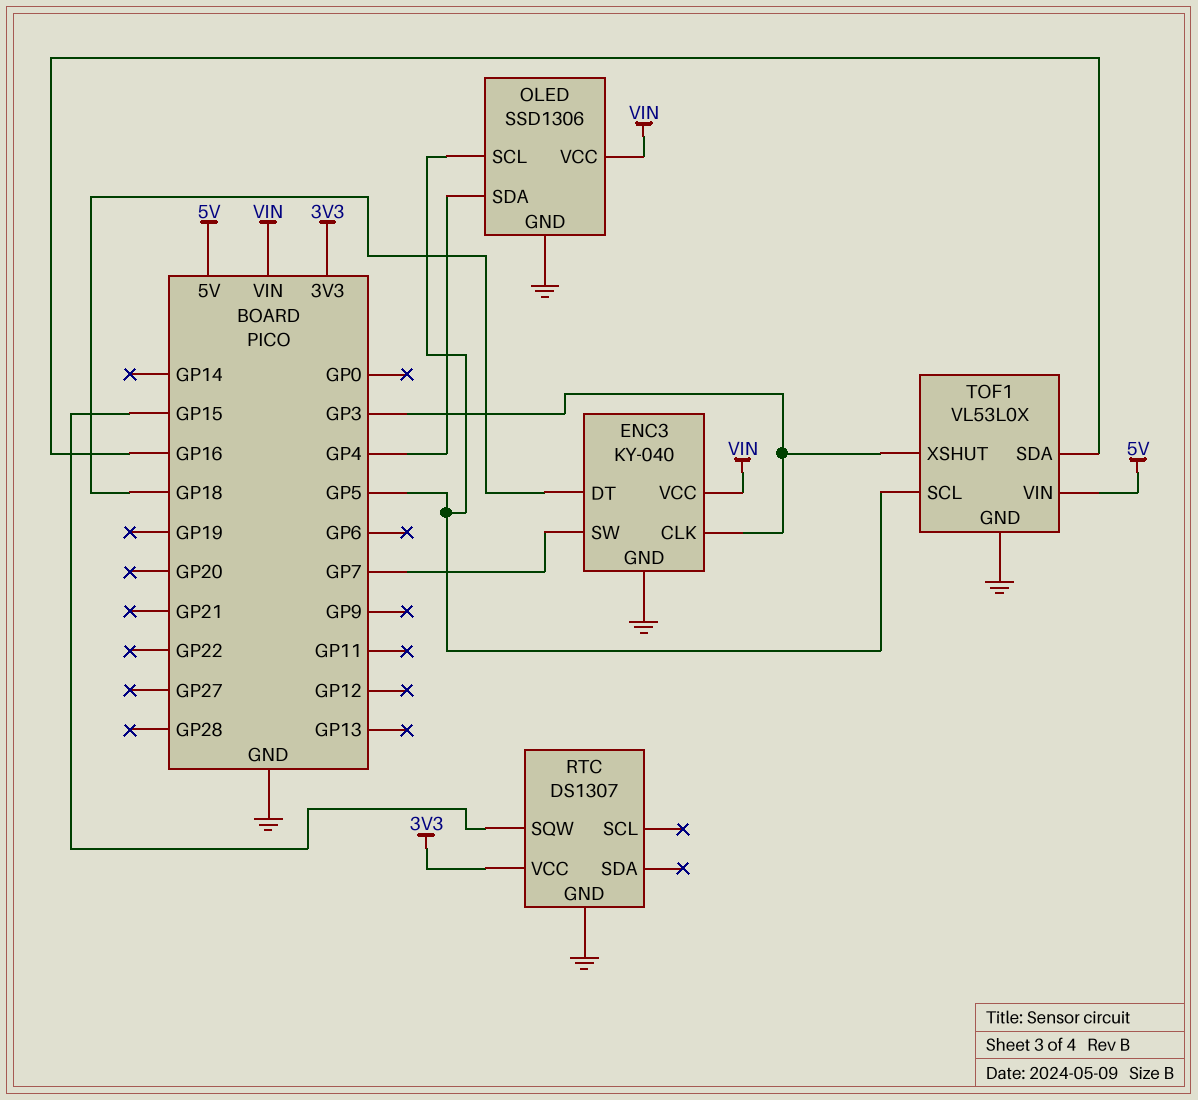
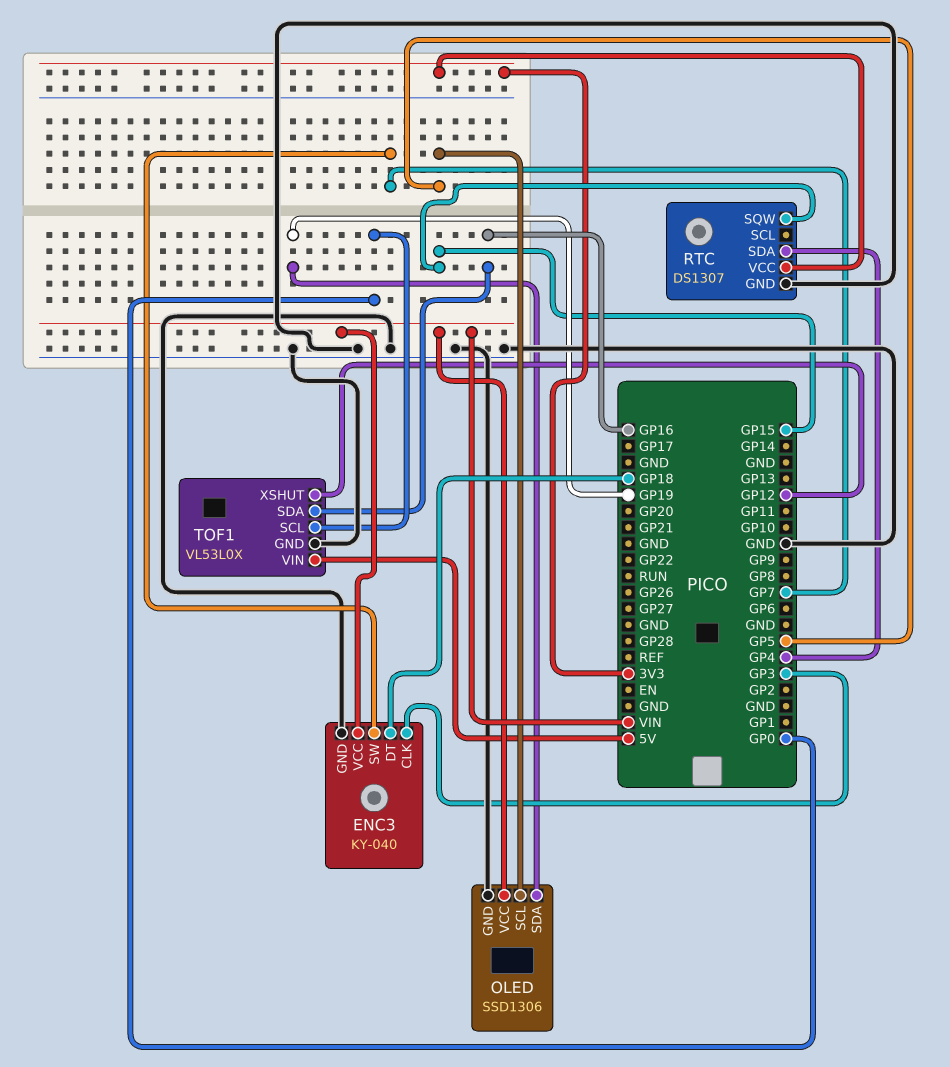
OLED pin SDA: GP4 -> GP19
RTC pin SDA: none -> GP4
TOF1 pin SCL: GP5 -> GP0
TOF1 pin XSHUT: GP3 -> GP12

